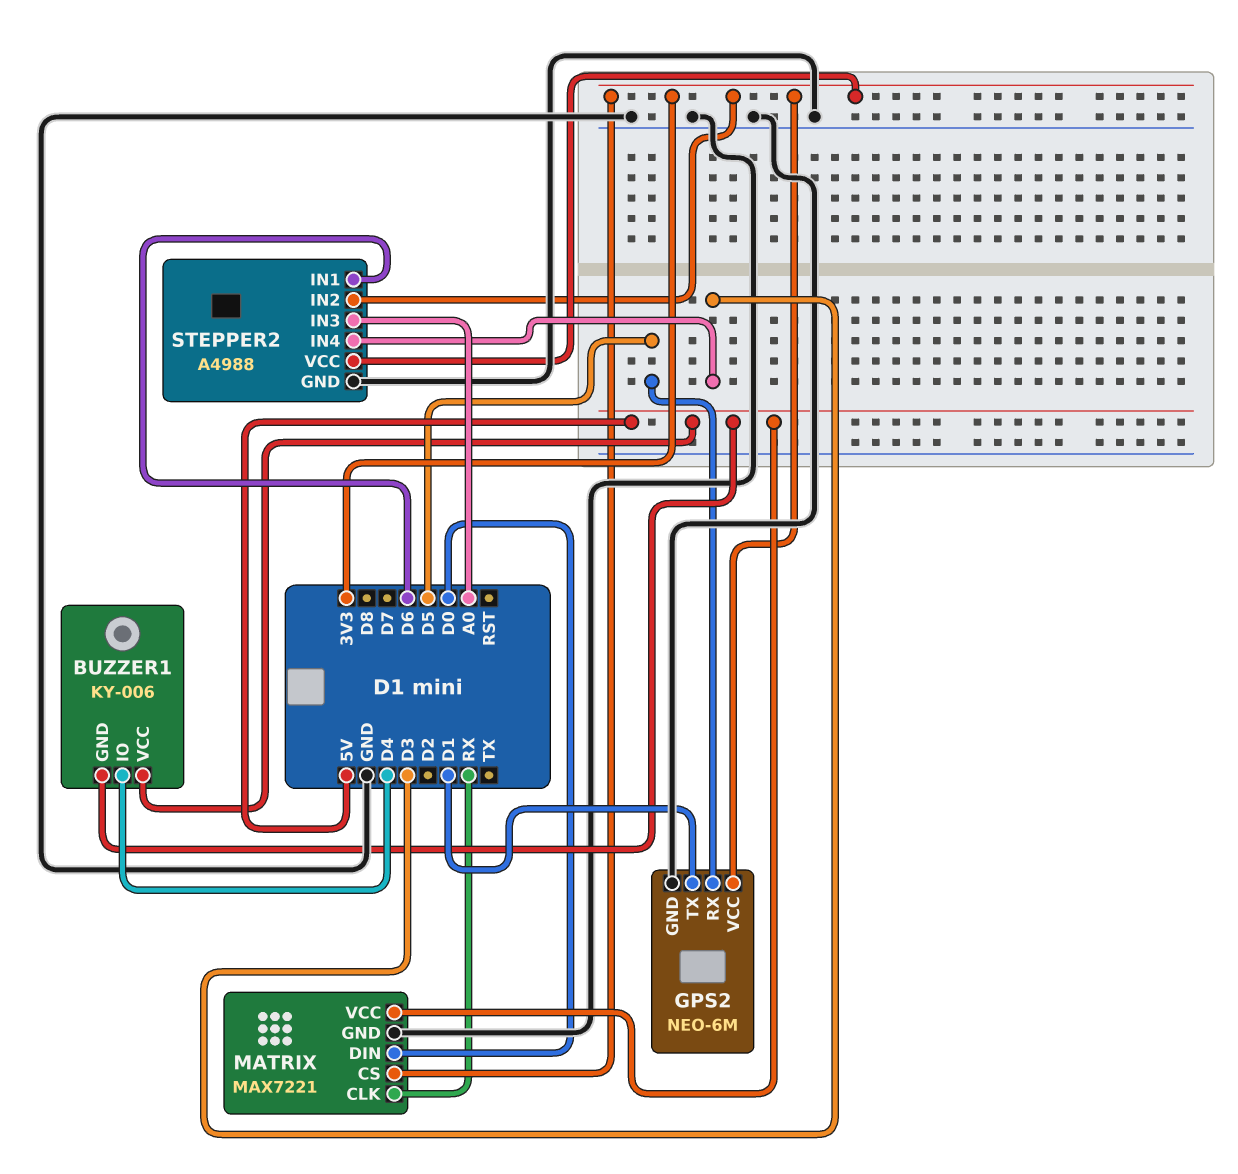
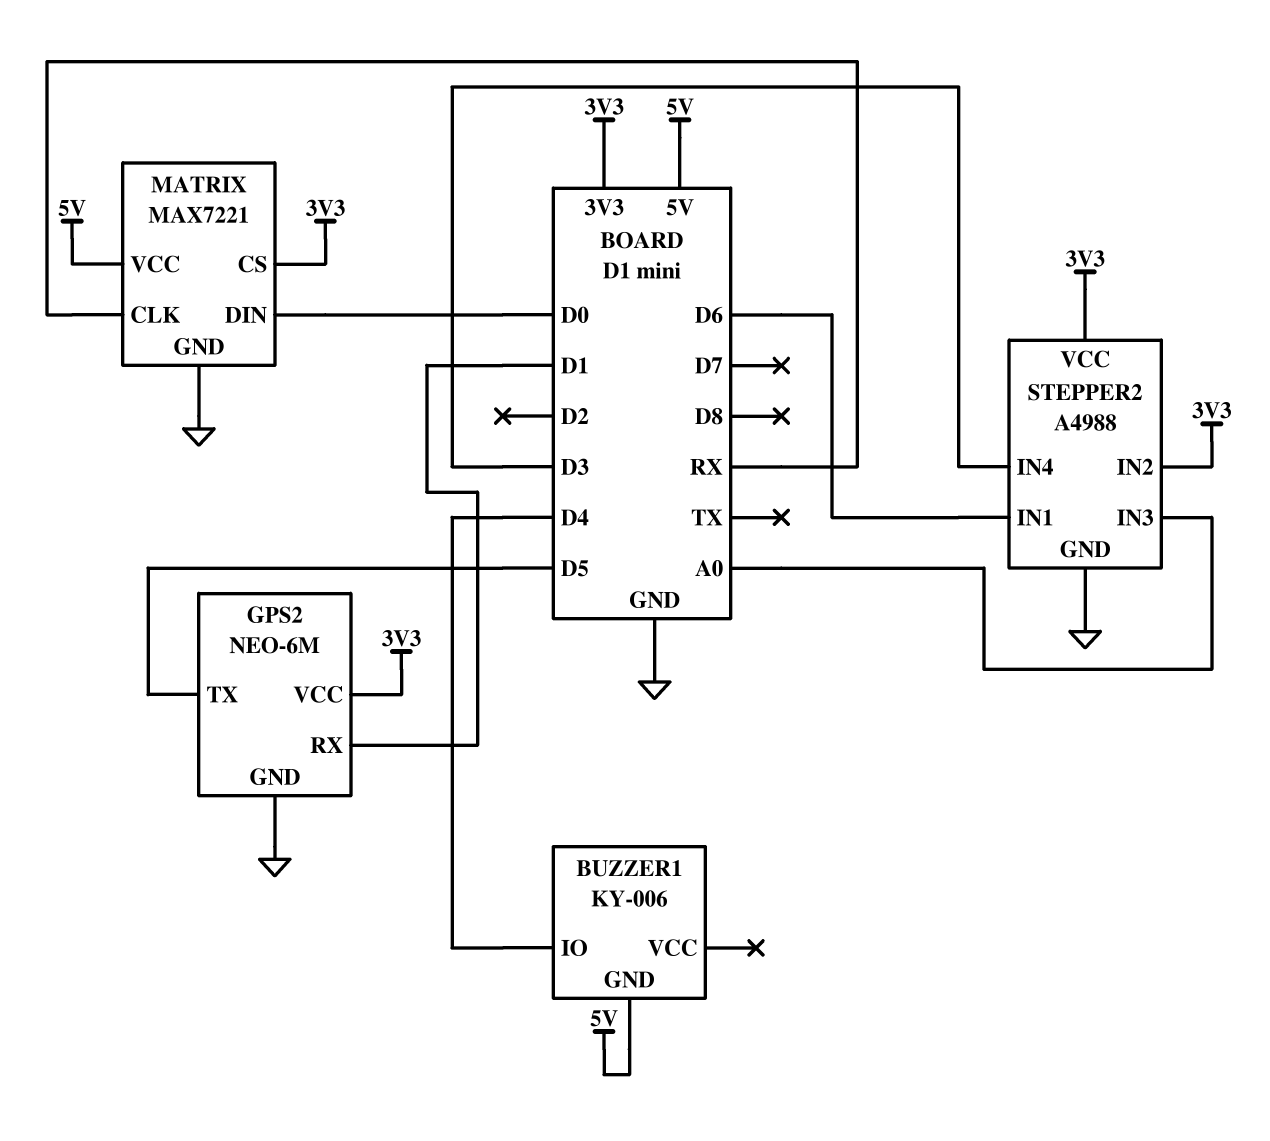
BUZZER1 pin VCC: 5V -> none
GPS2 pin RX: D5 -> D1
GPS2 pin TX: D1 -> D5

